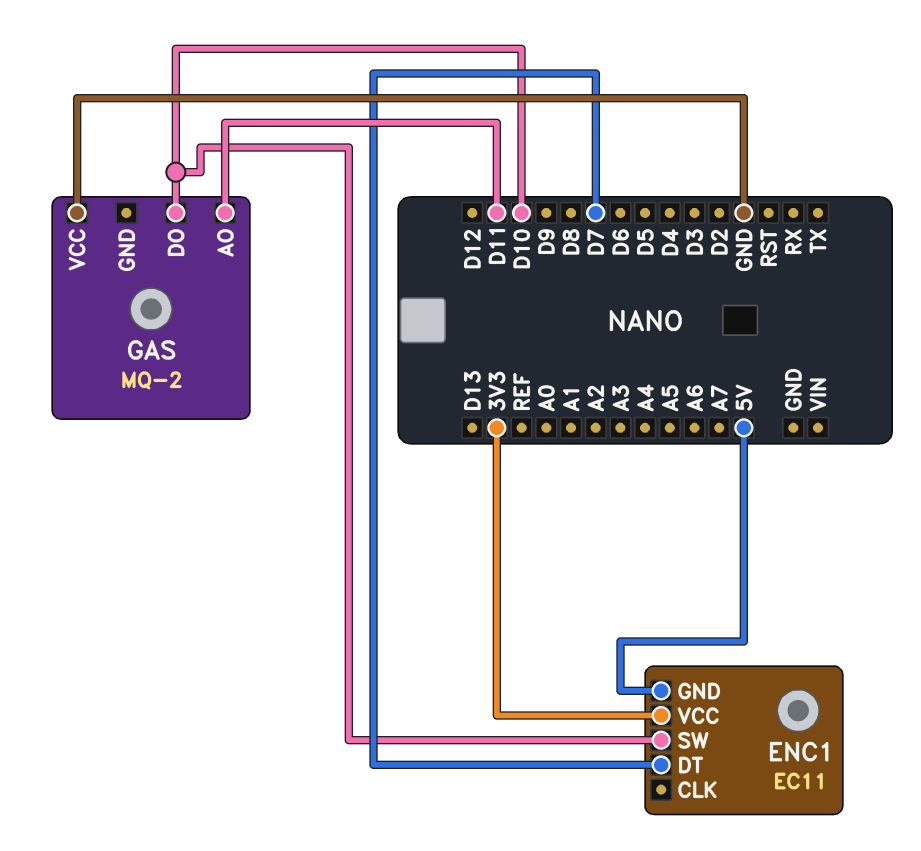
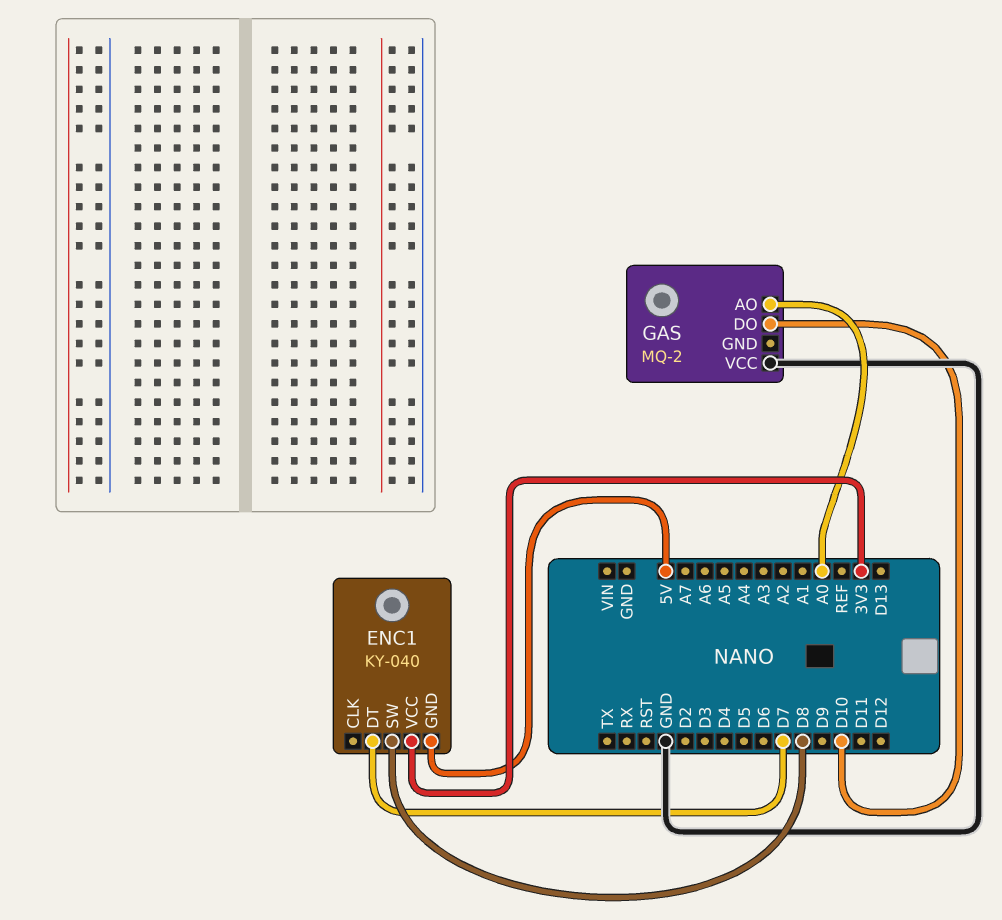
ENC1: EC11 -> KY-040
ENC1 pin SW: D10 -> D8
GAS pin AO: D11 -> A0

